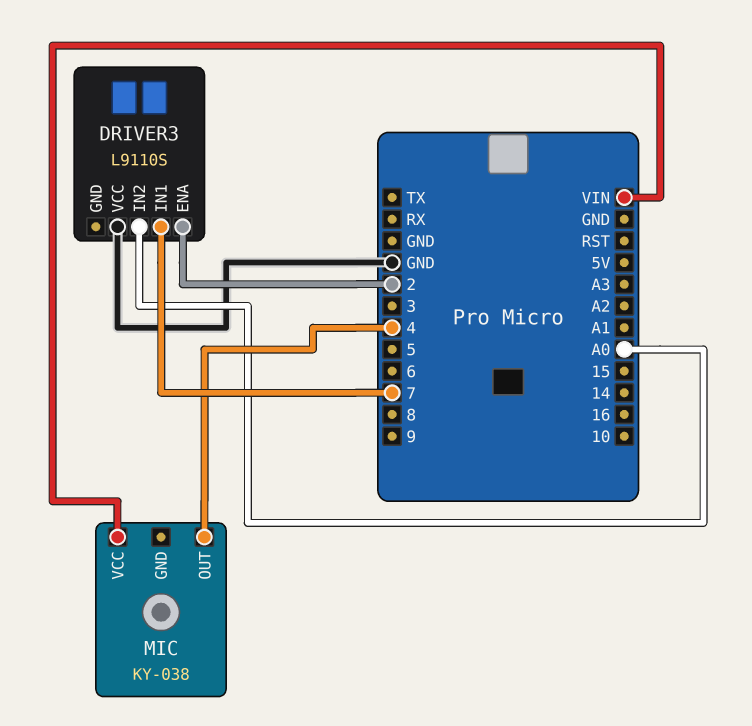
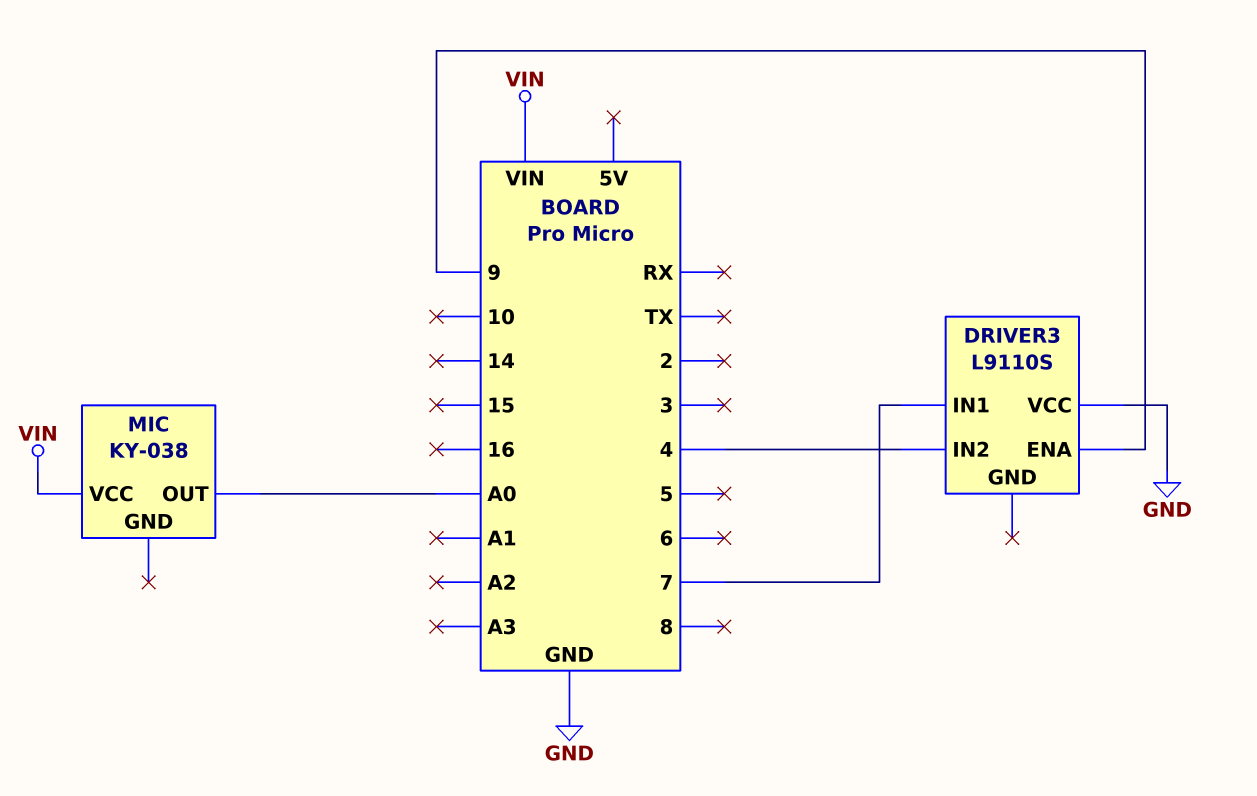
DRIVER3 pin ENA: 2 -> 9
DRIVER3 pin IN2: A0 -> 4
MIC pin OUT: 4 -> A0

